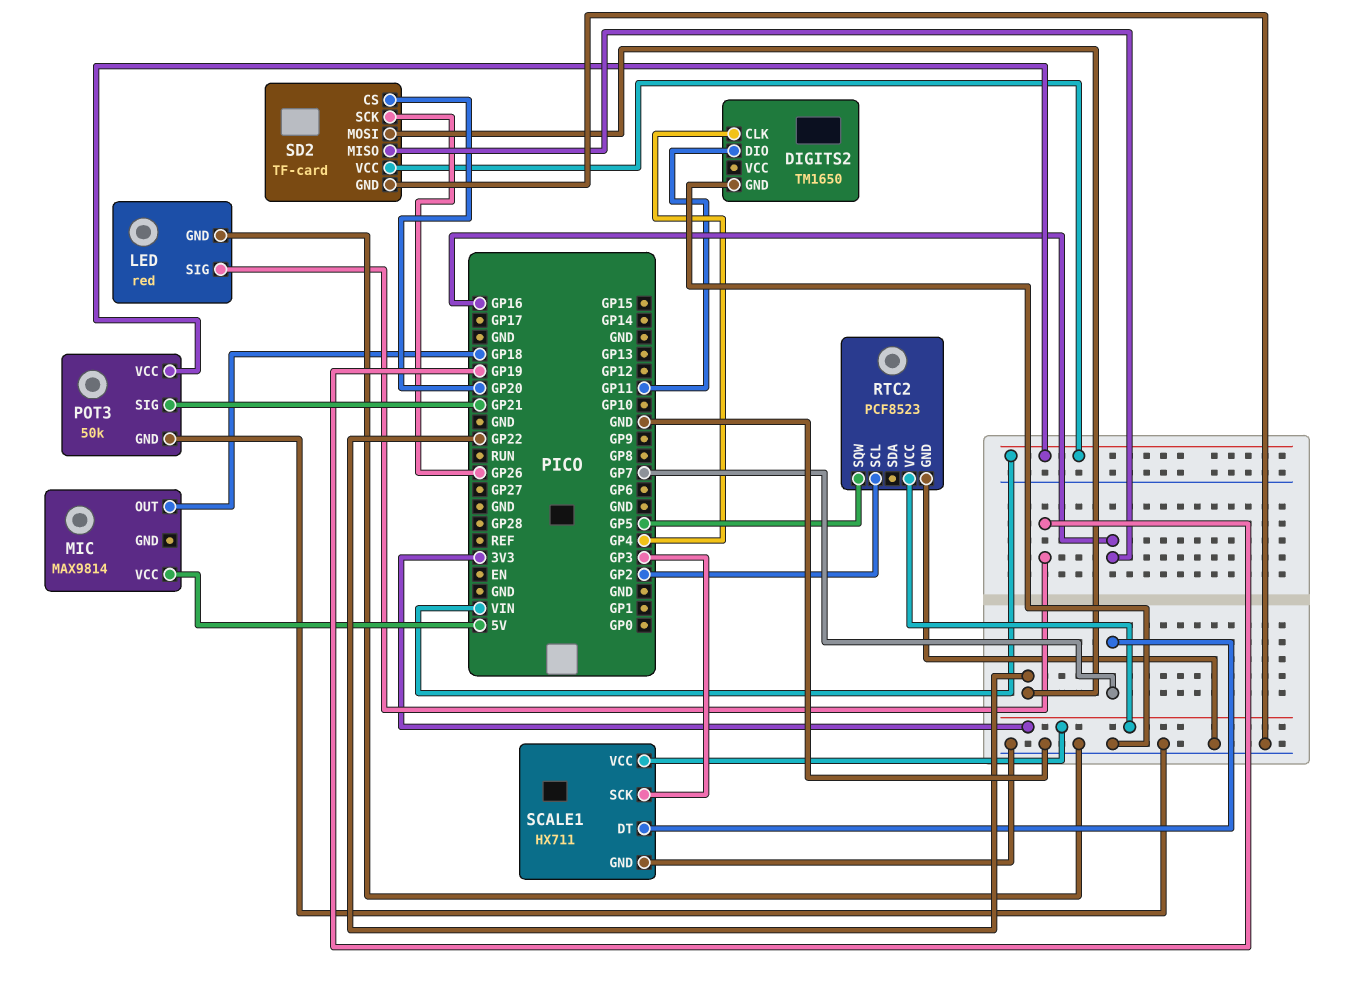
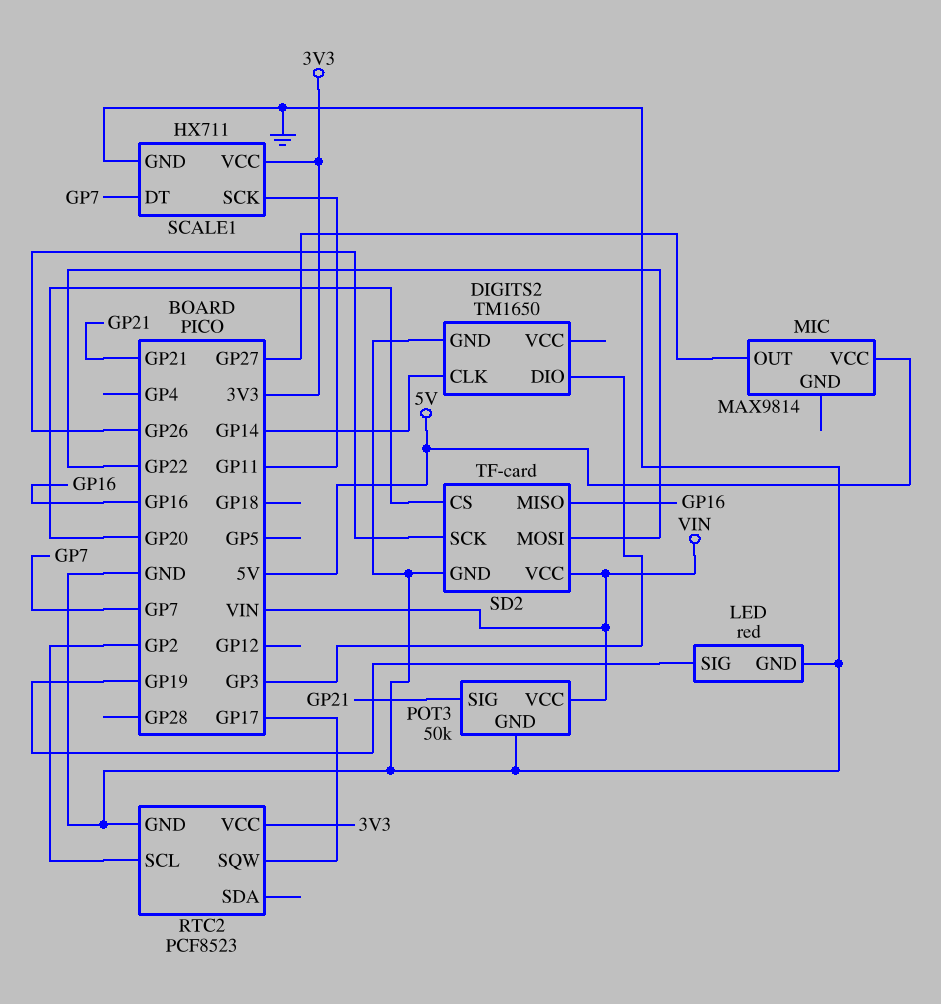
DIGITS2 pin CLK: GP4 -> GP14
DIGITS2 pin DIO: GP11 -> GP3
MIC pin OUT: GP18 -> GP27
RTC2 pin SQW: GP5 -> GP17
SCALE1 pin SCK: GP3 -> GP11

